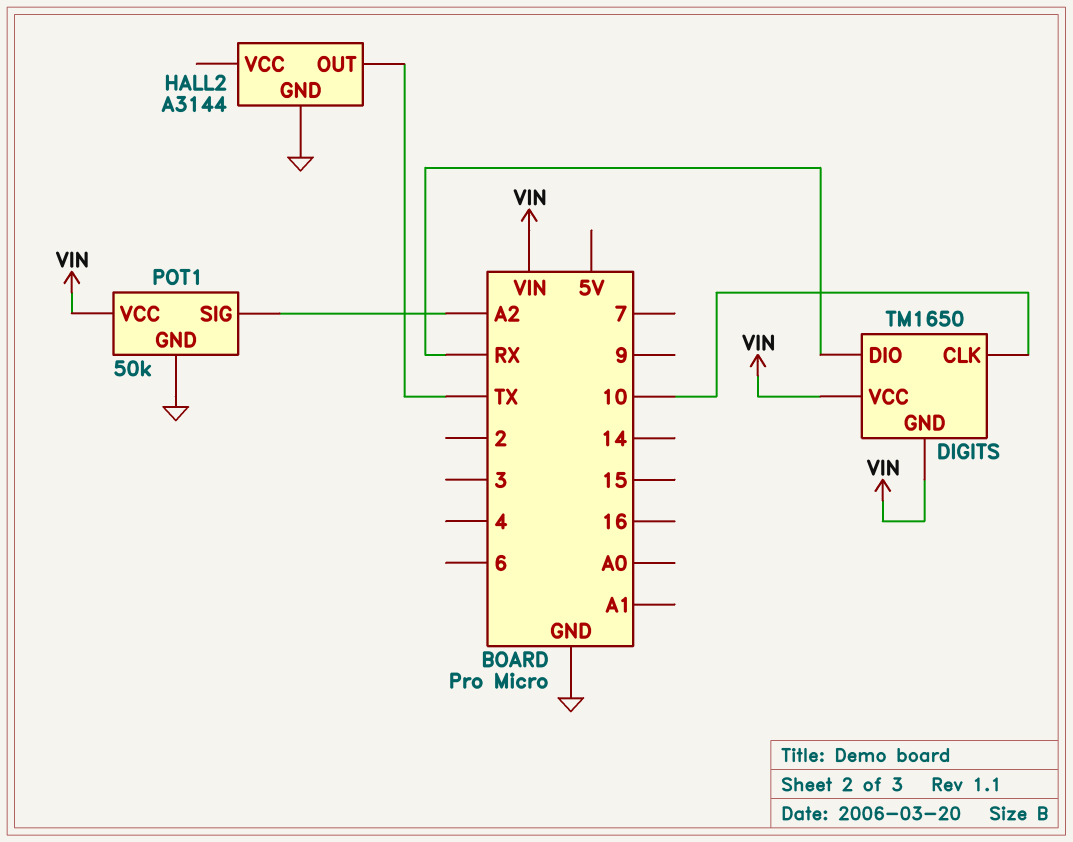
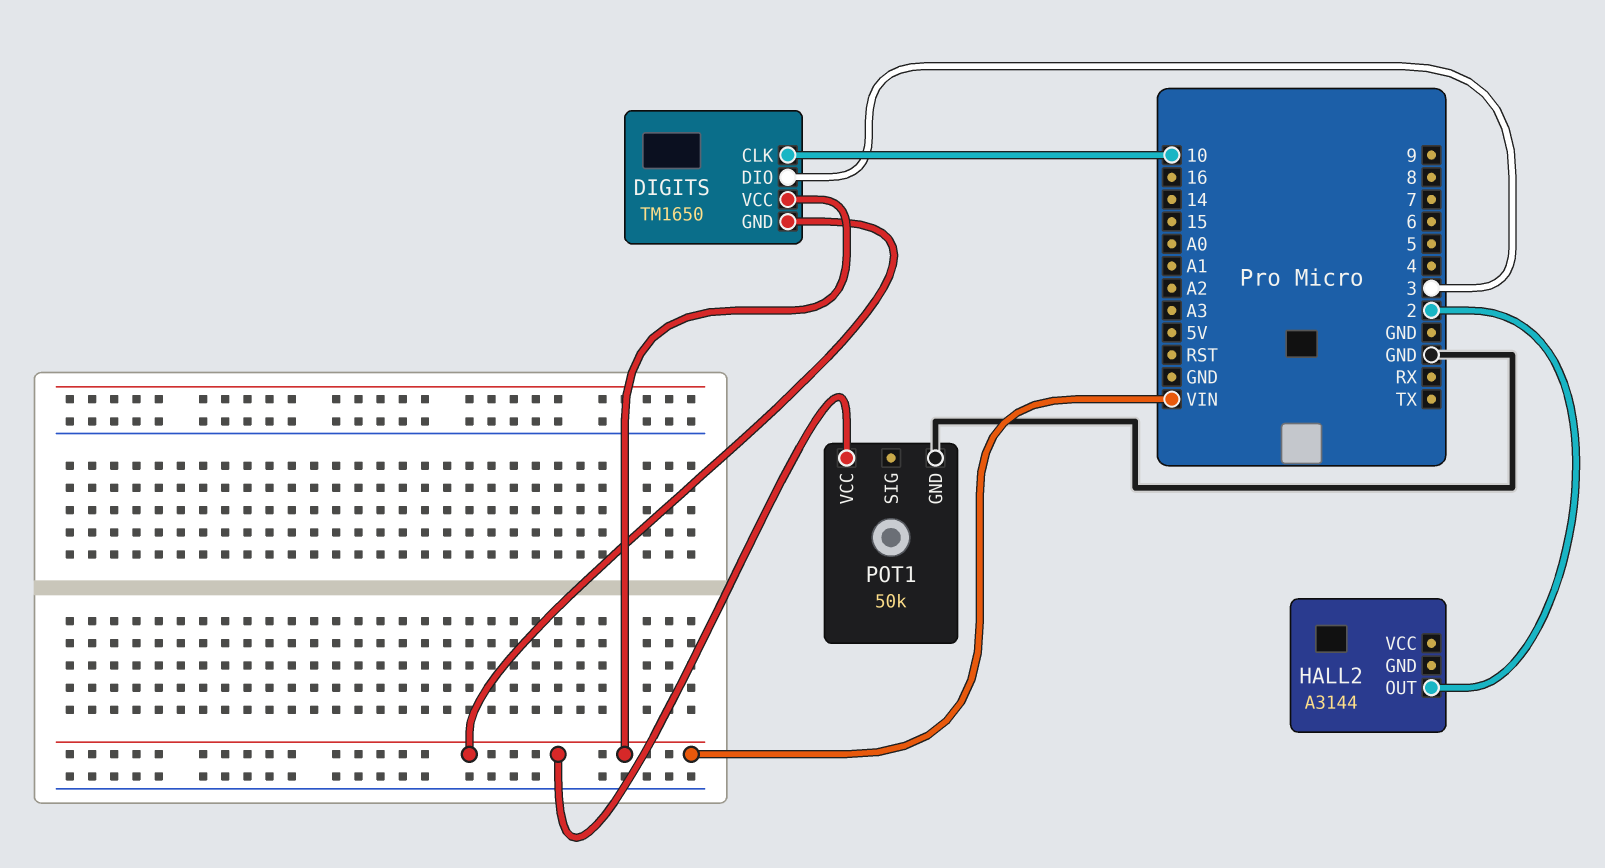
DIGITS pin DIO: RX -> 3
HALL2 pin GND: GND -> none
HALL2 pin OUT: TX -> 2
POT1 pin SIG: A2 -> none

